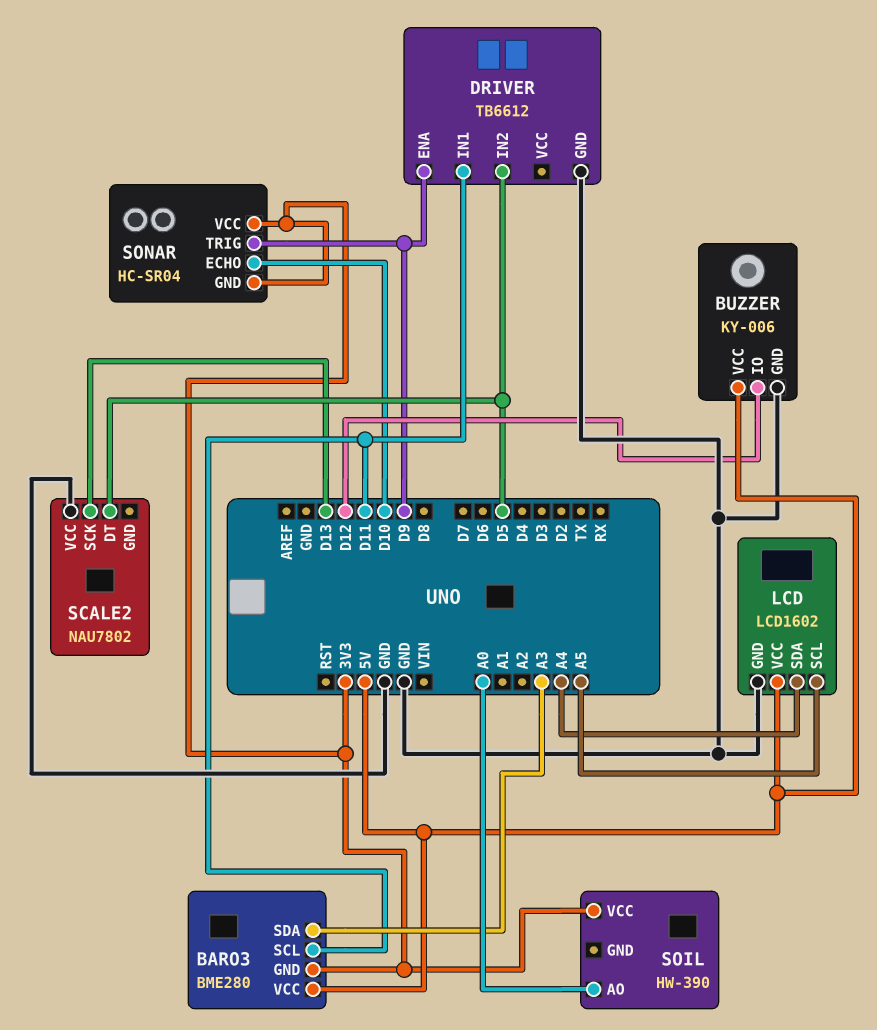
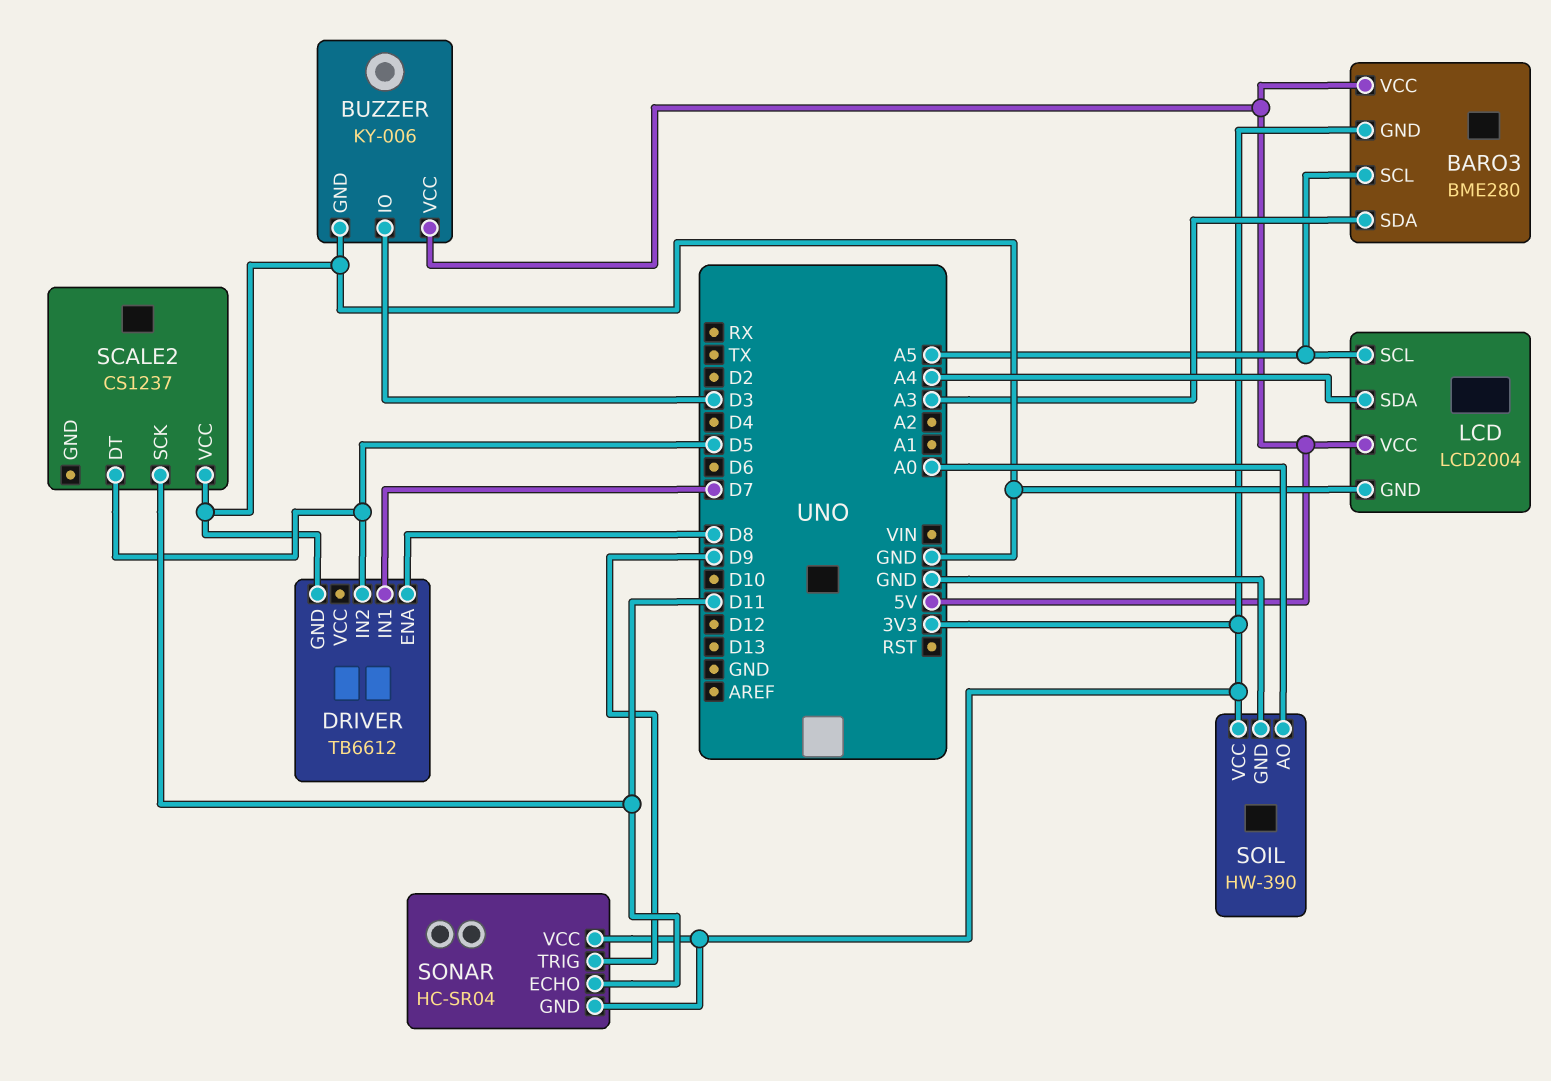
BARO3 pin SCL: D11 -> A5
BUZZER pin IO: D12 -> D3
DRIVER pin ENA: D9 -> D8
DRIVER pin IN1: D11 -> D7
LCD: LCD1602 -> LCD2004
SCALE2: NAU7802 -> CS1237
SCALE2 pin SCK: D13 -> D11
SOIL pin GND: none -> GND
SONAR pin ECHO: D10 -> D11

